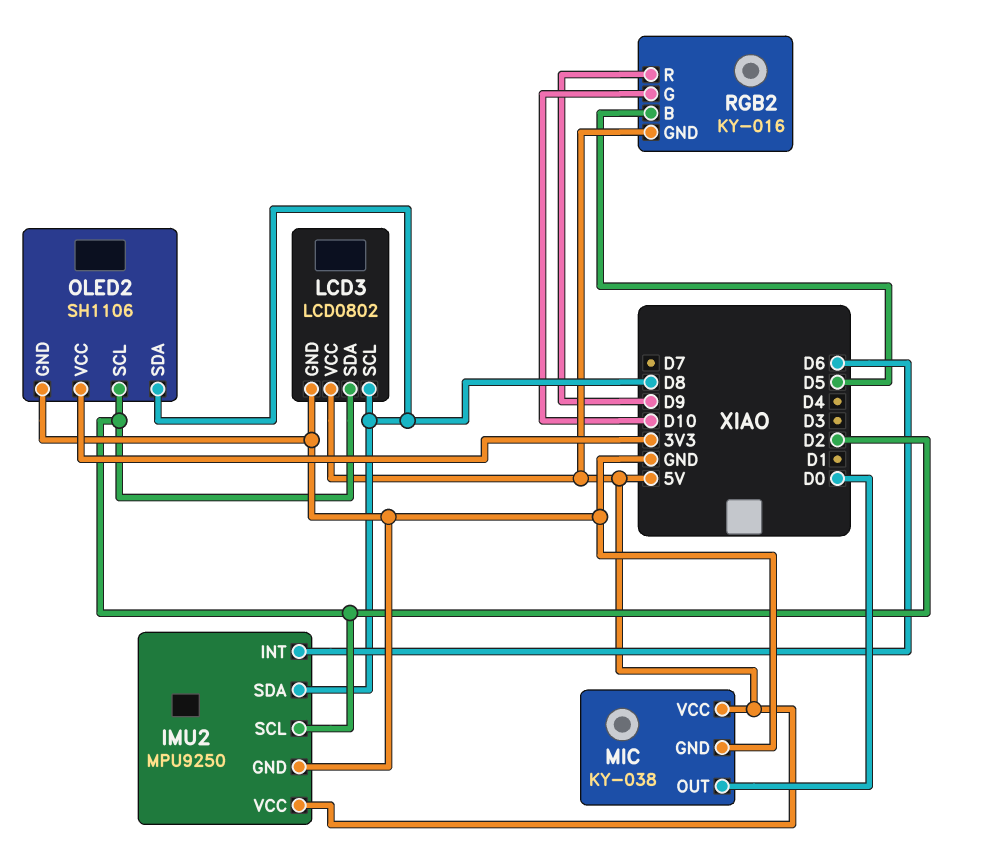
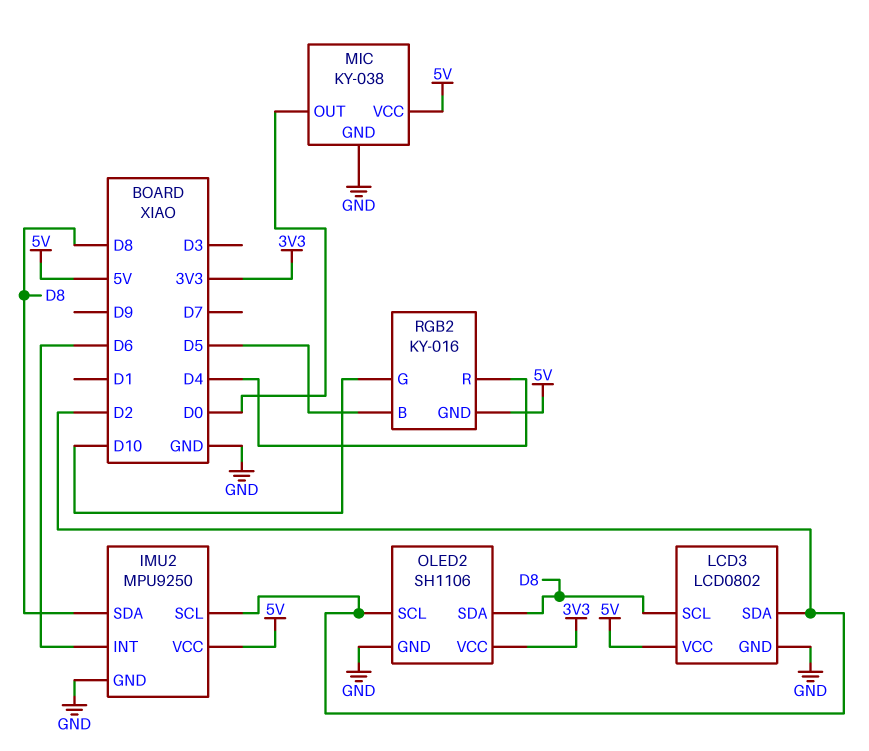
RGB2 pin R: D9 -> D4

